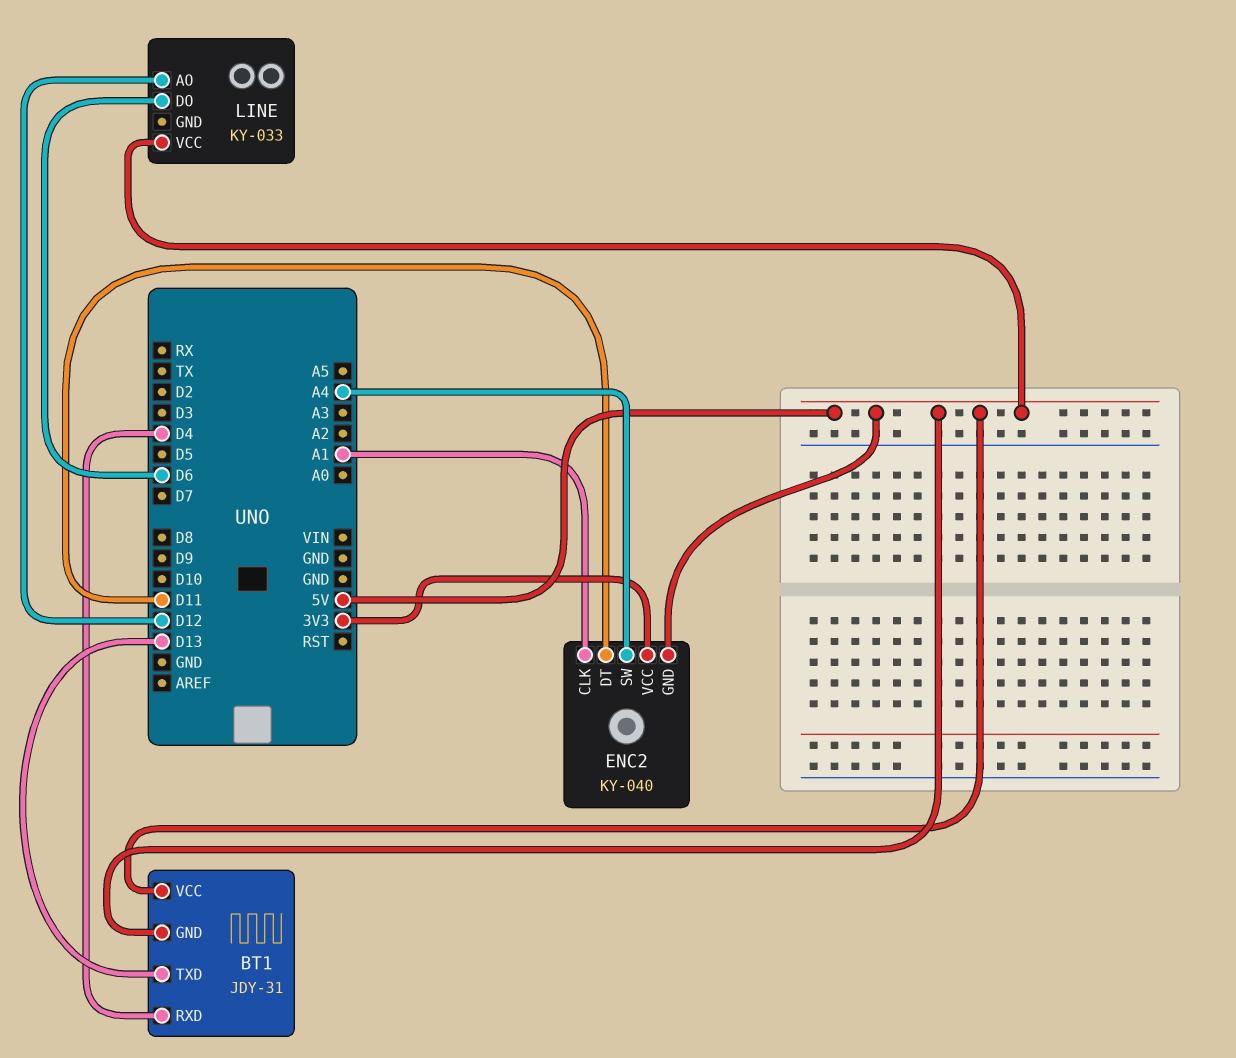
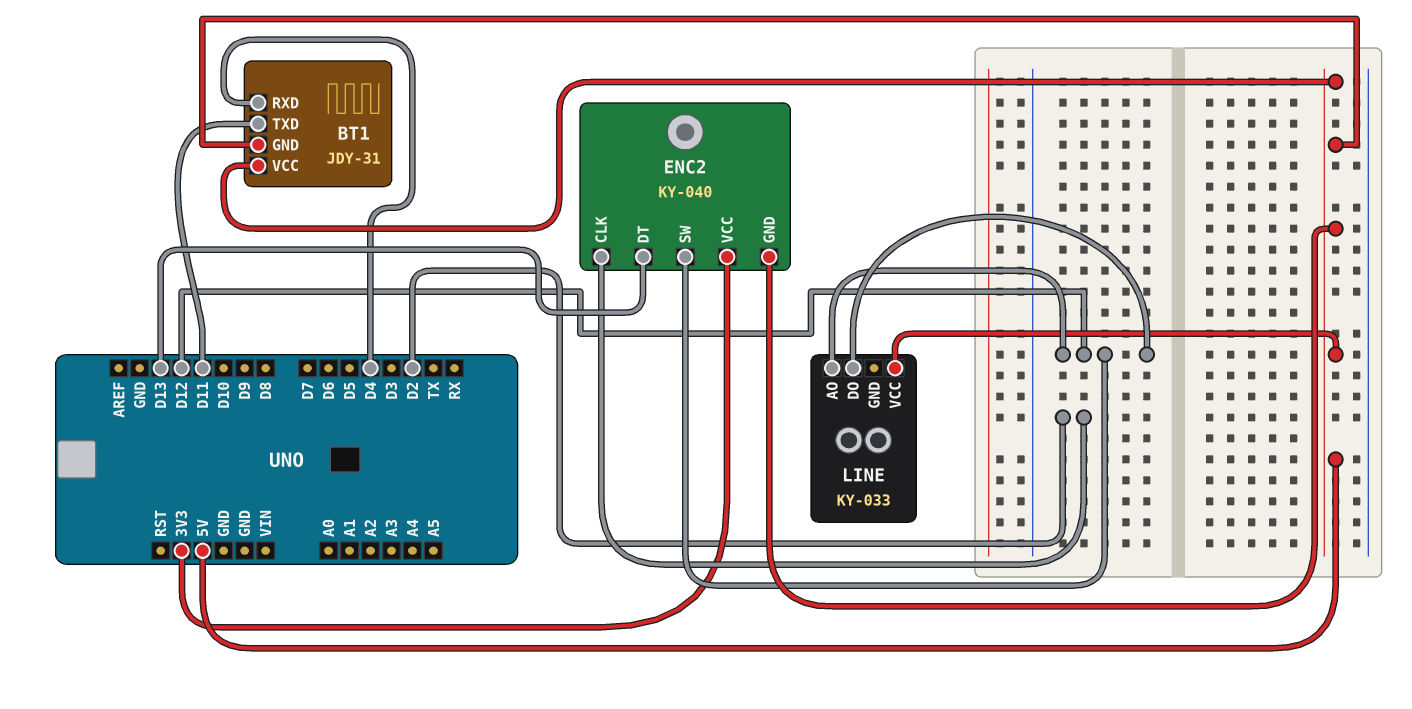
BT1 pin TXD: D13 -> D11
ENC2 pin CLK: A1 -> D2
ENC2 pin DT: D11 -> D13
ENC2 pin SW: A4 -> D12
LINE pin DO: D6 -> D12

